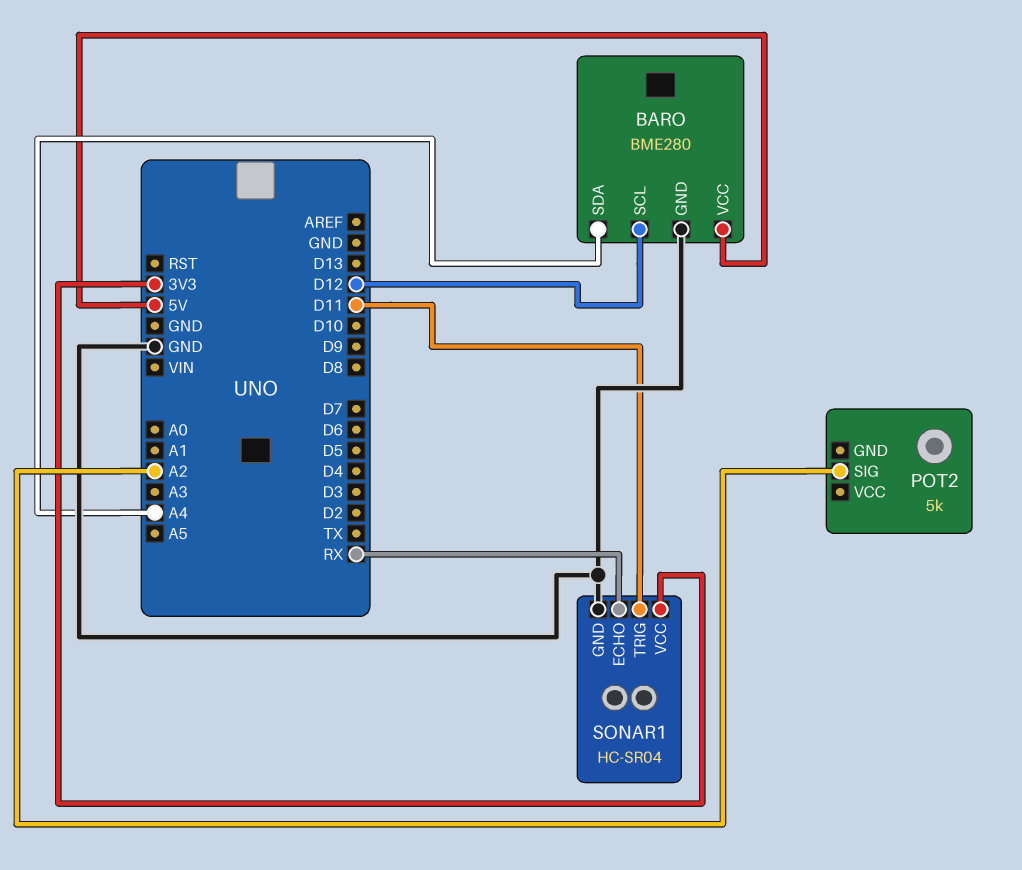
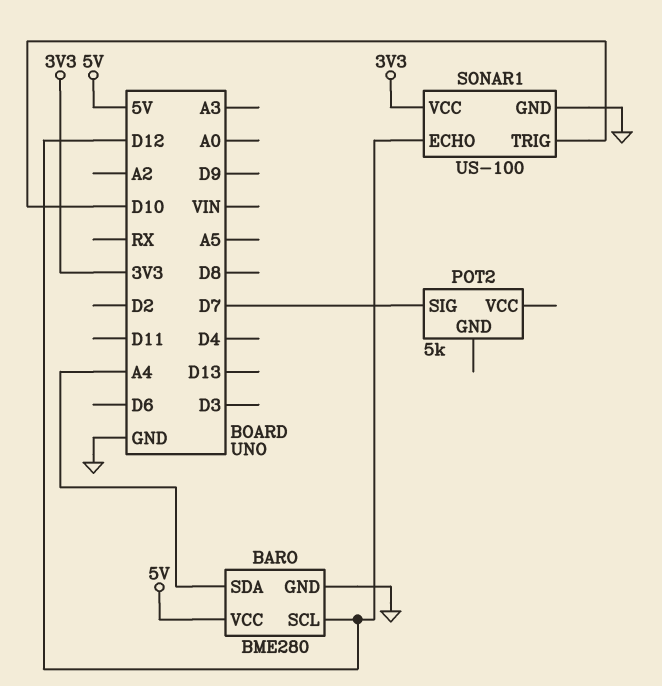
POT2 pin SIG: A2 -> D7
SONAR1: HC-SR04 -> US-100
SONAR1 pin ECHO: RX -> D12
SONAR1 pin TRIG: D11 -> D10

